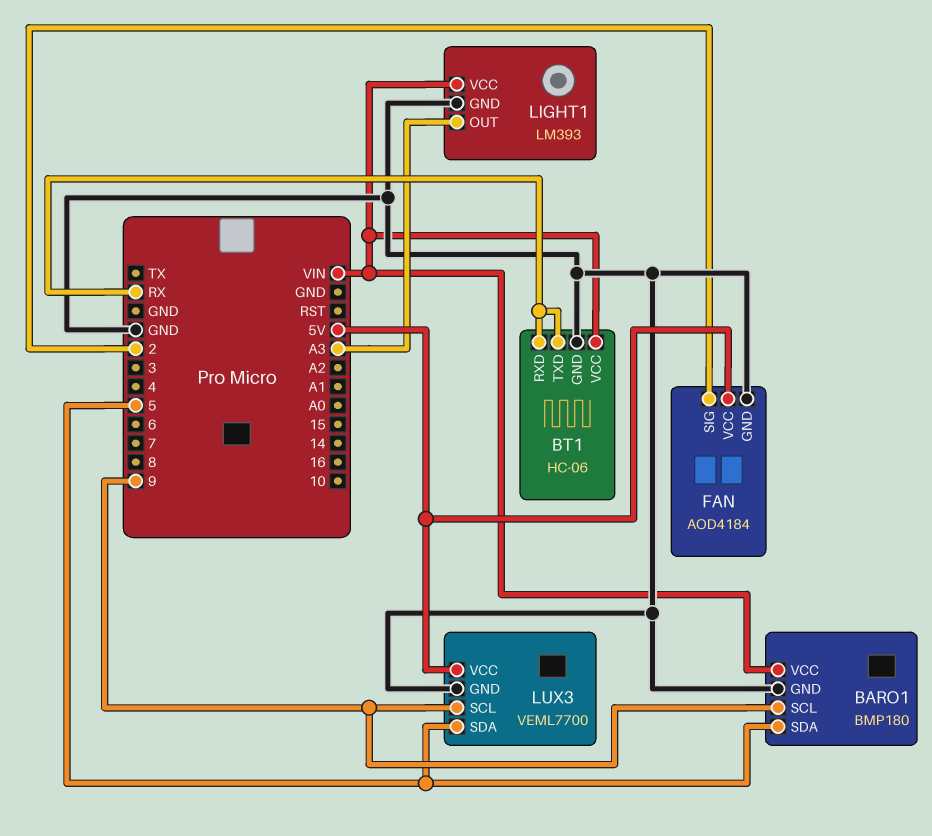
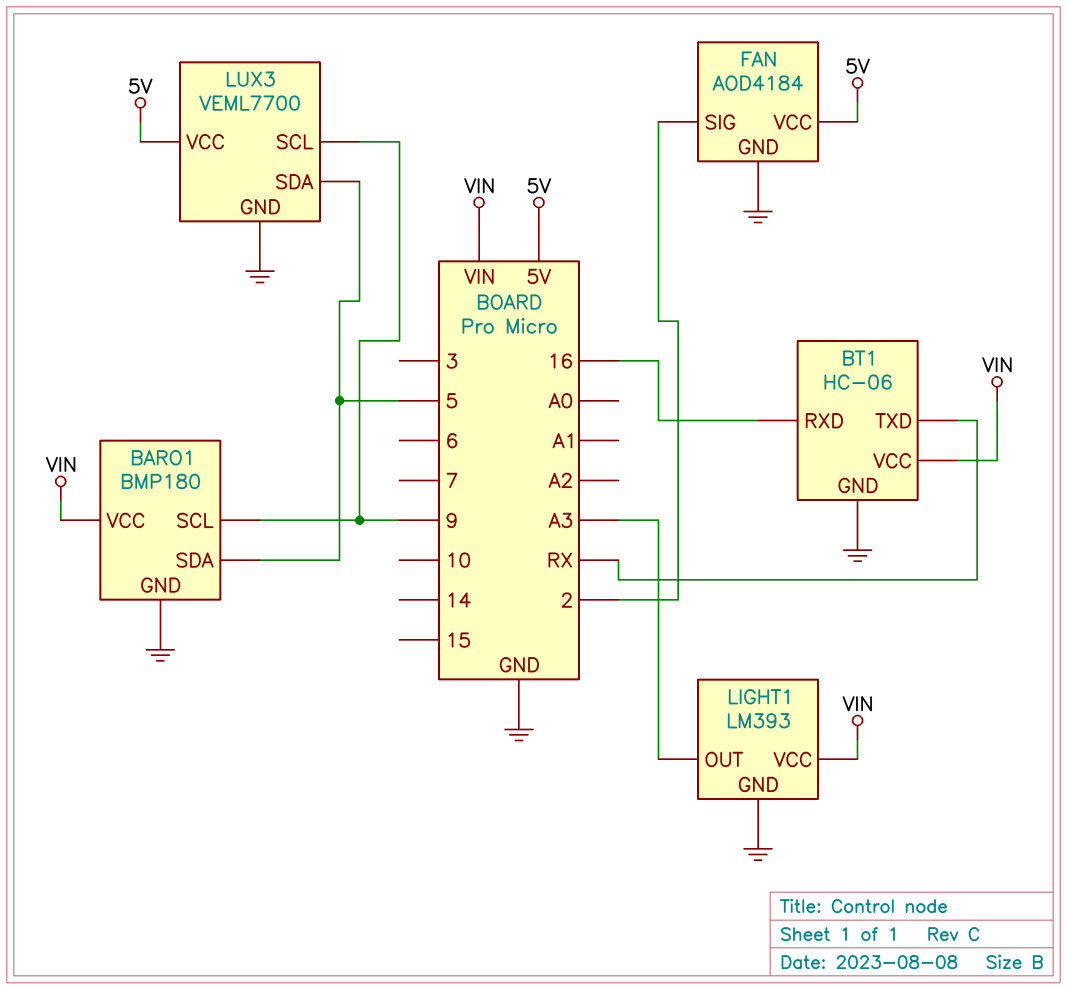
BT1 pin RXD: RX -> 16

